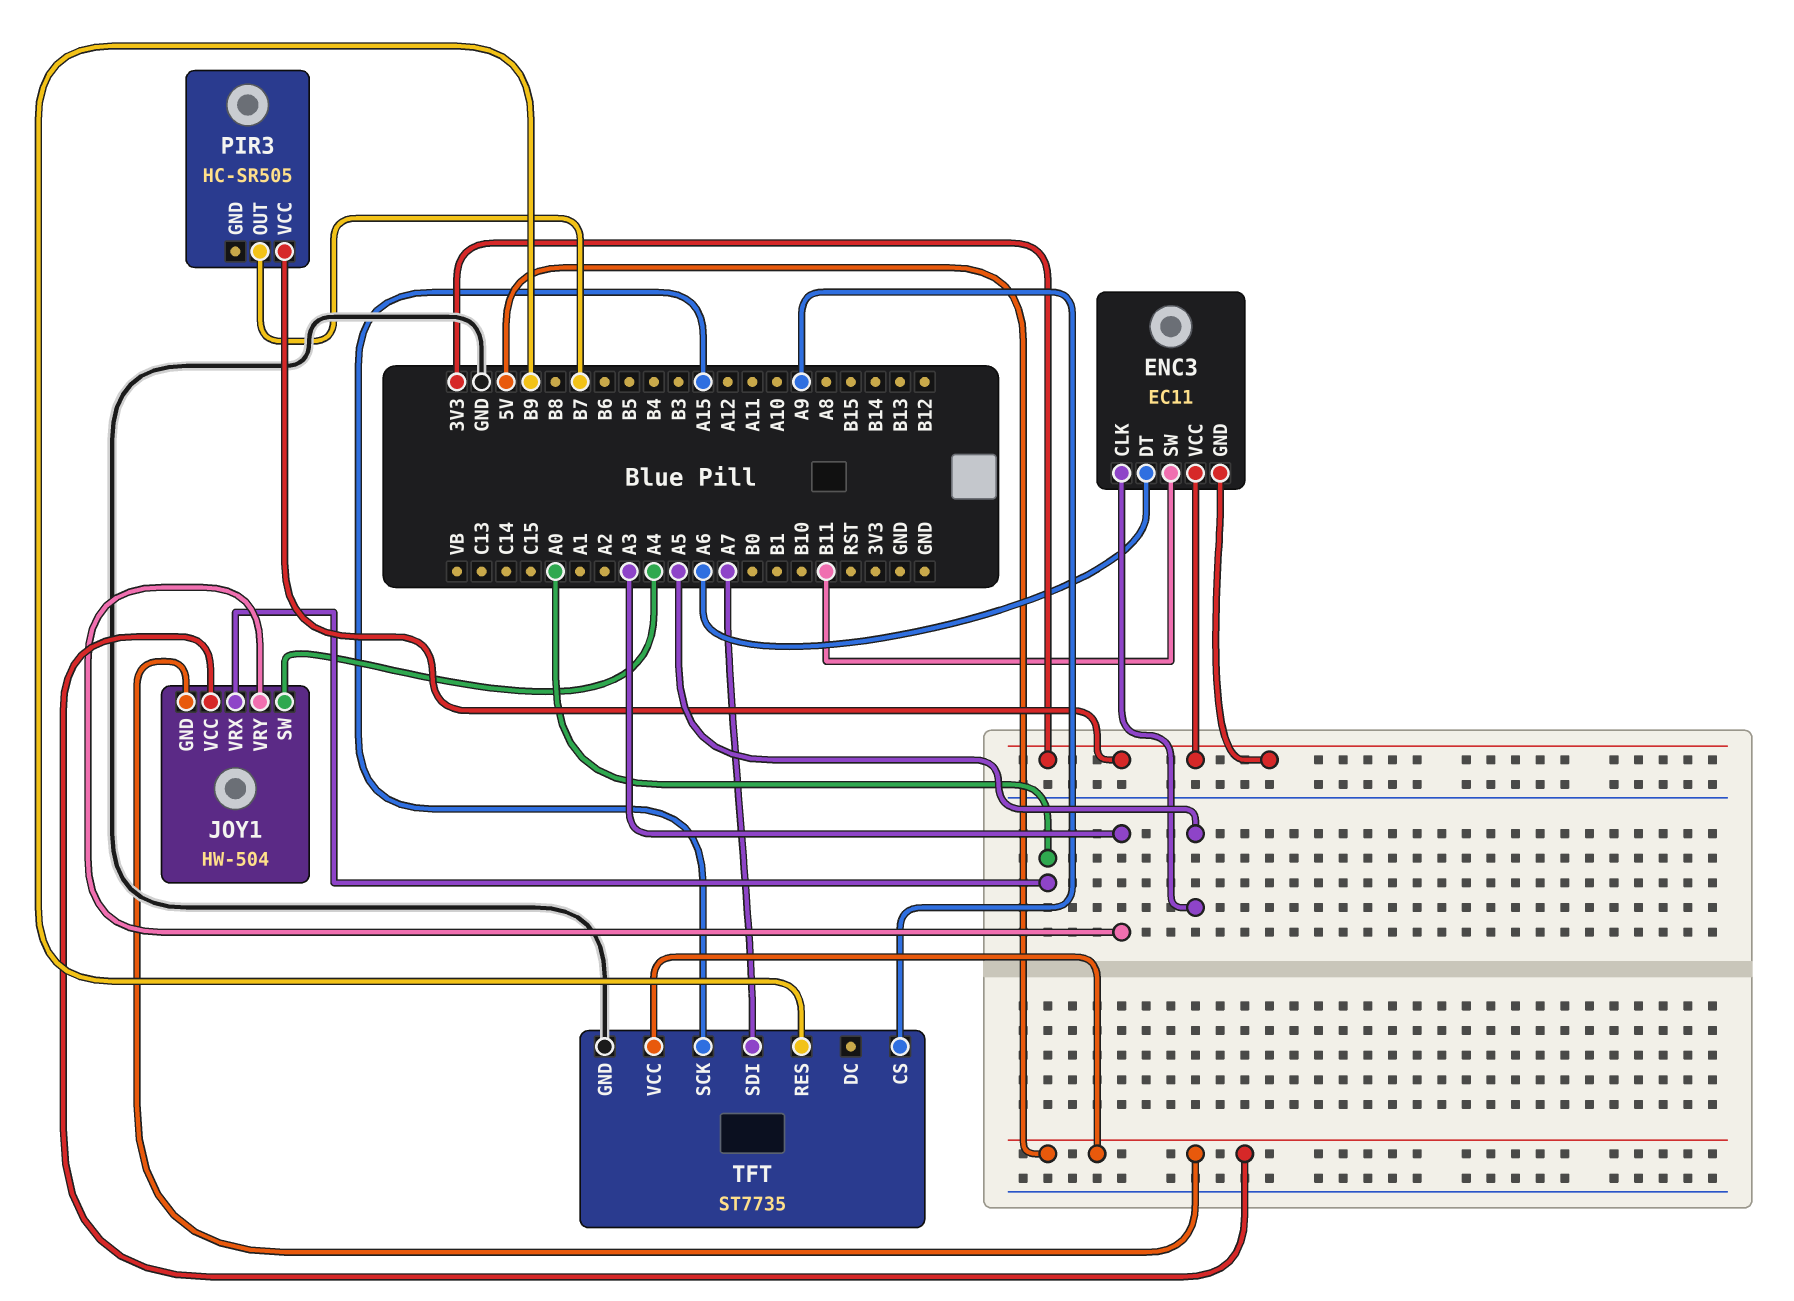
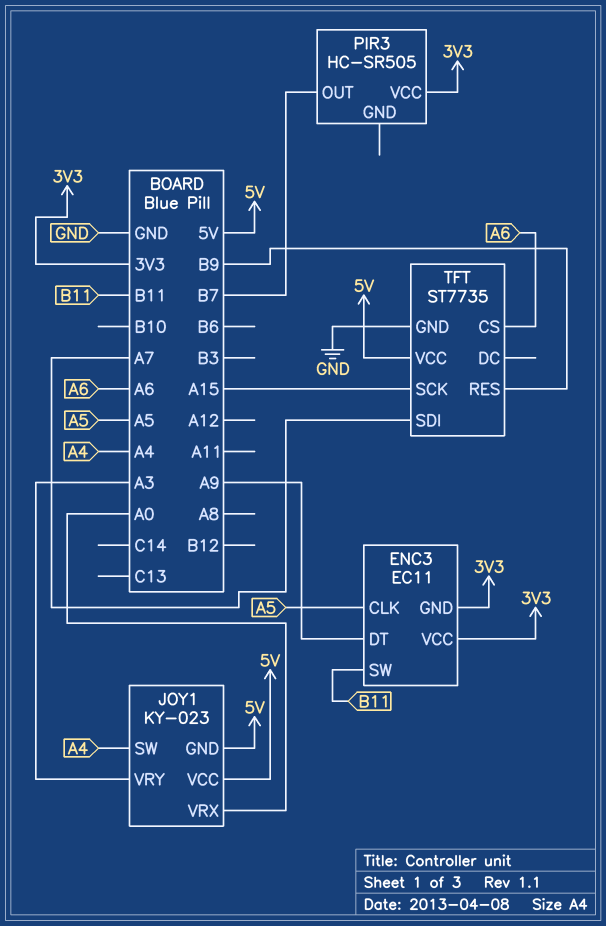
ENC3 pin DT: A6 -> A9
JOY1: HW-504 -> KY-023
TFT pin CS: A9 -> A6

